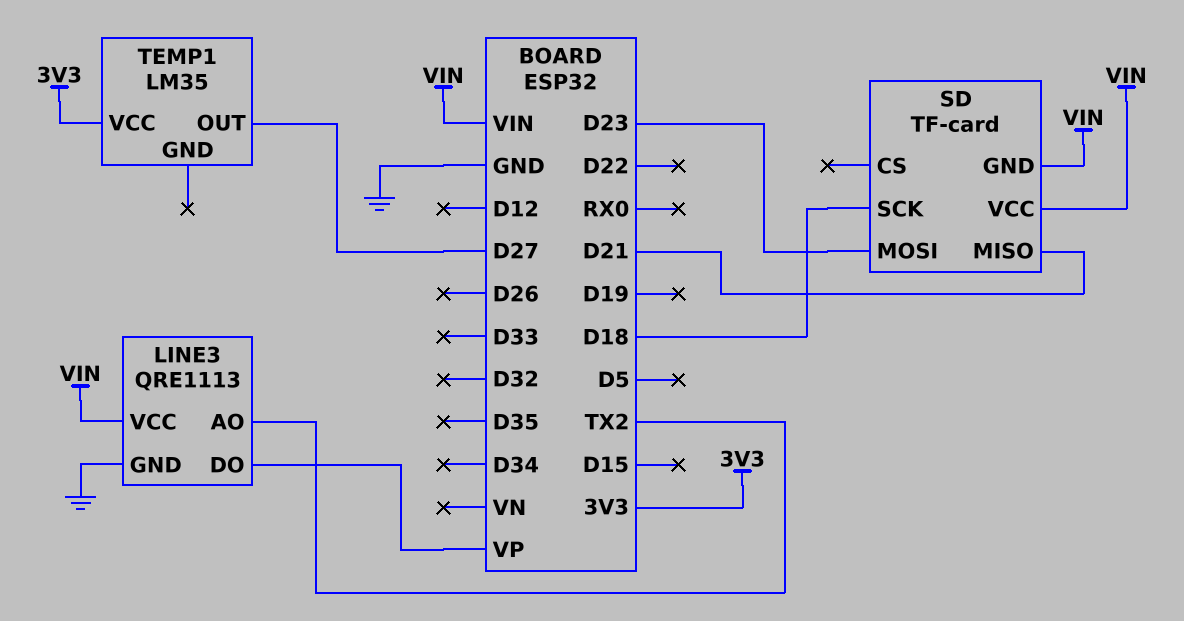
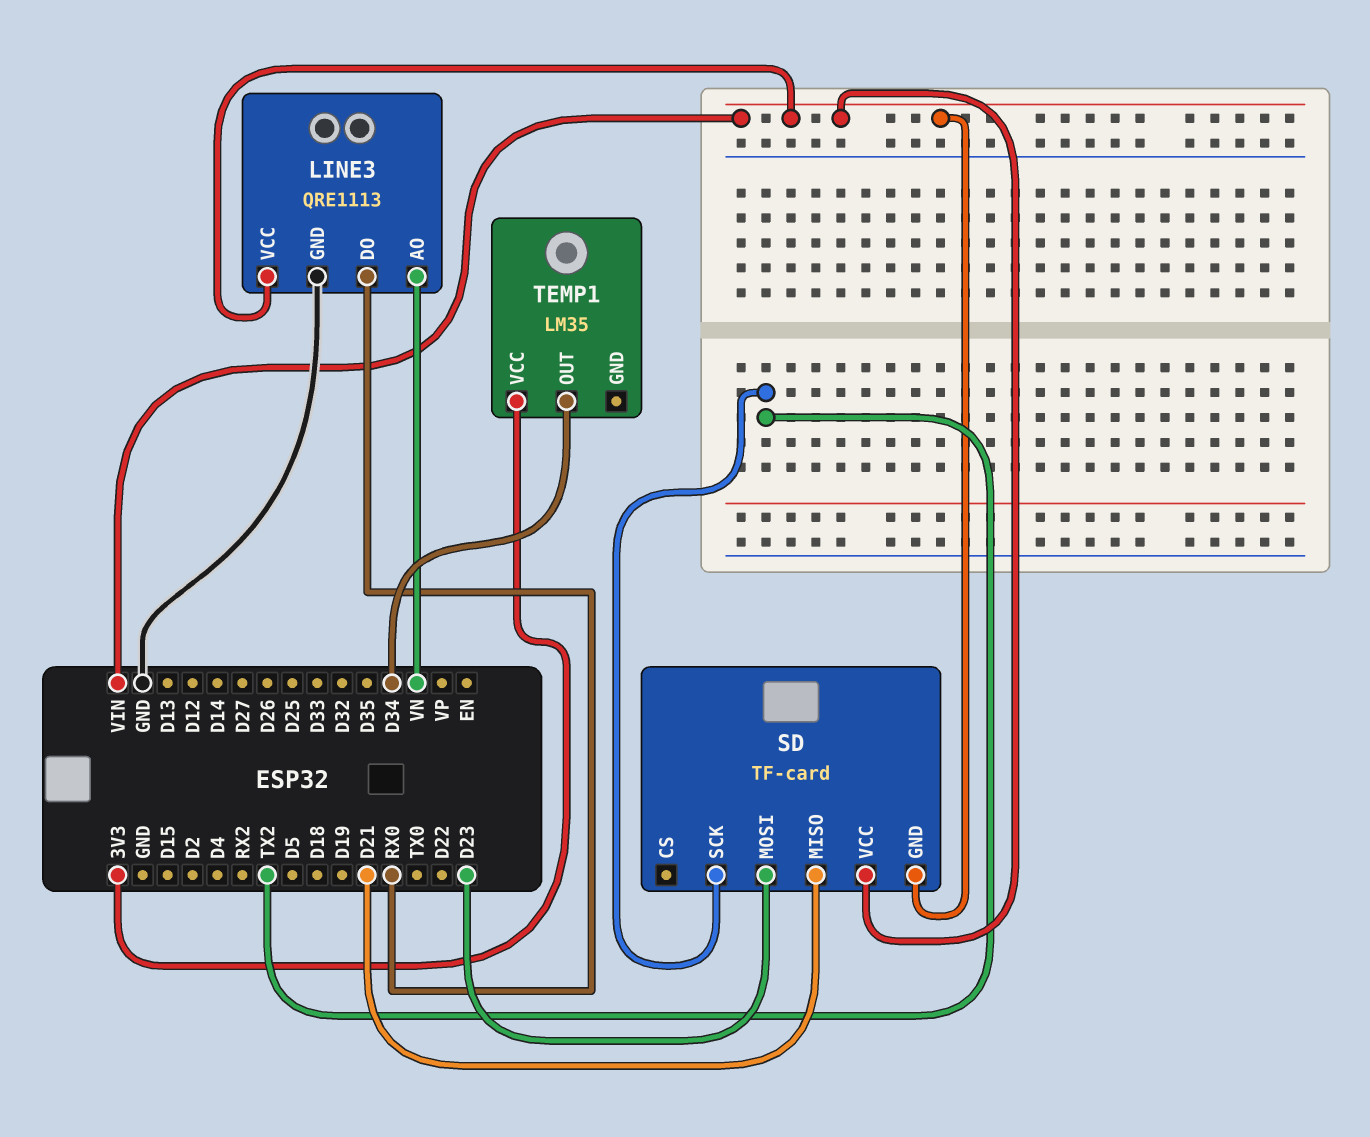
LINE3 pin AO: TX2 -> VN
LINE3 pin DO: VP -> RX0
SD pin SCK: D18 -> TX2
TEMP1 pin OUT: D27 -> D34

